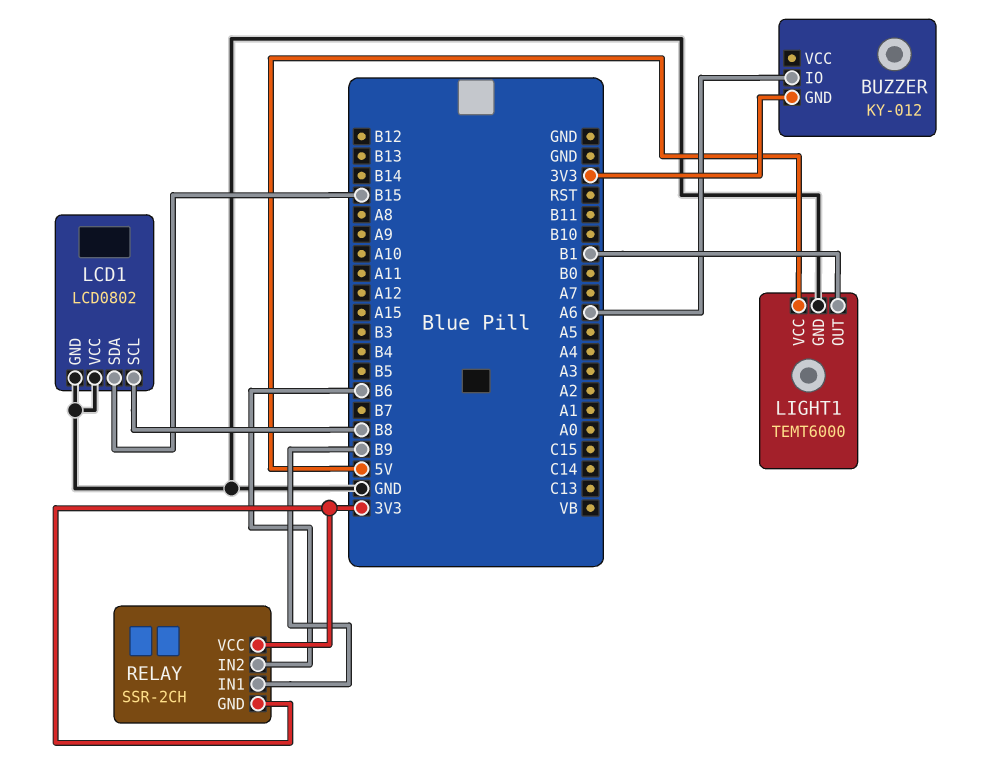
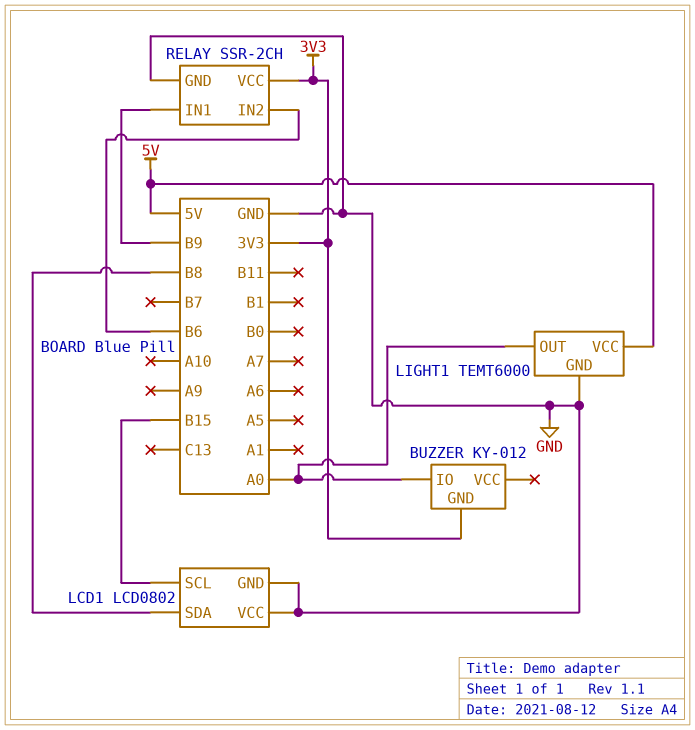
BUZZER pin IO: A6 -> A0
LCD1 pin SCL: B8 -> B15
LCD1 pin SDA: B15 -> B8
LIGHT1 pin OUT: B1 -> A0
RELAY pin GND: 3V3 -> GND

